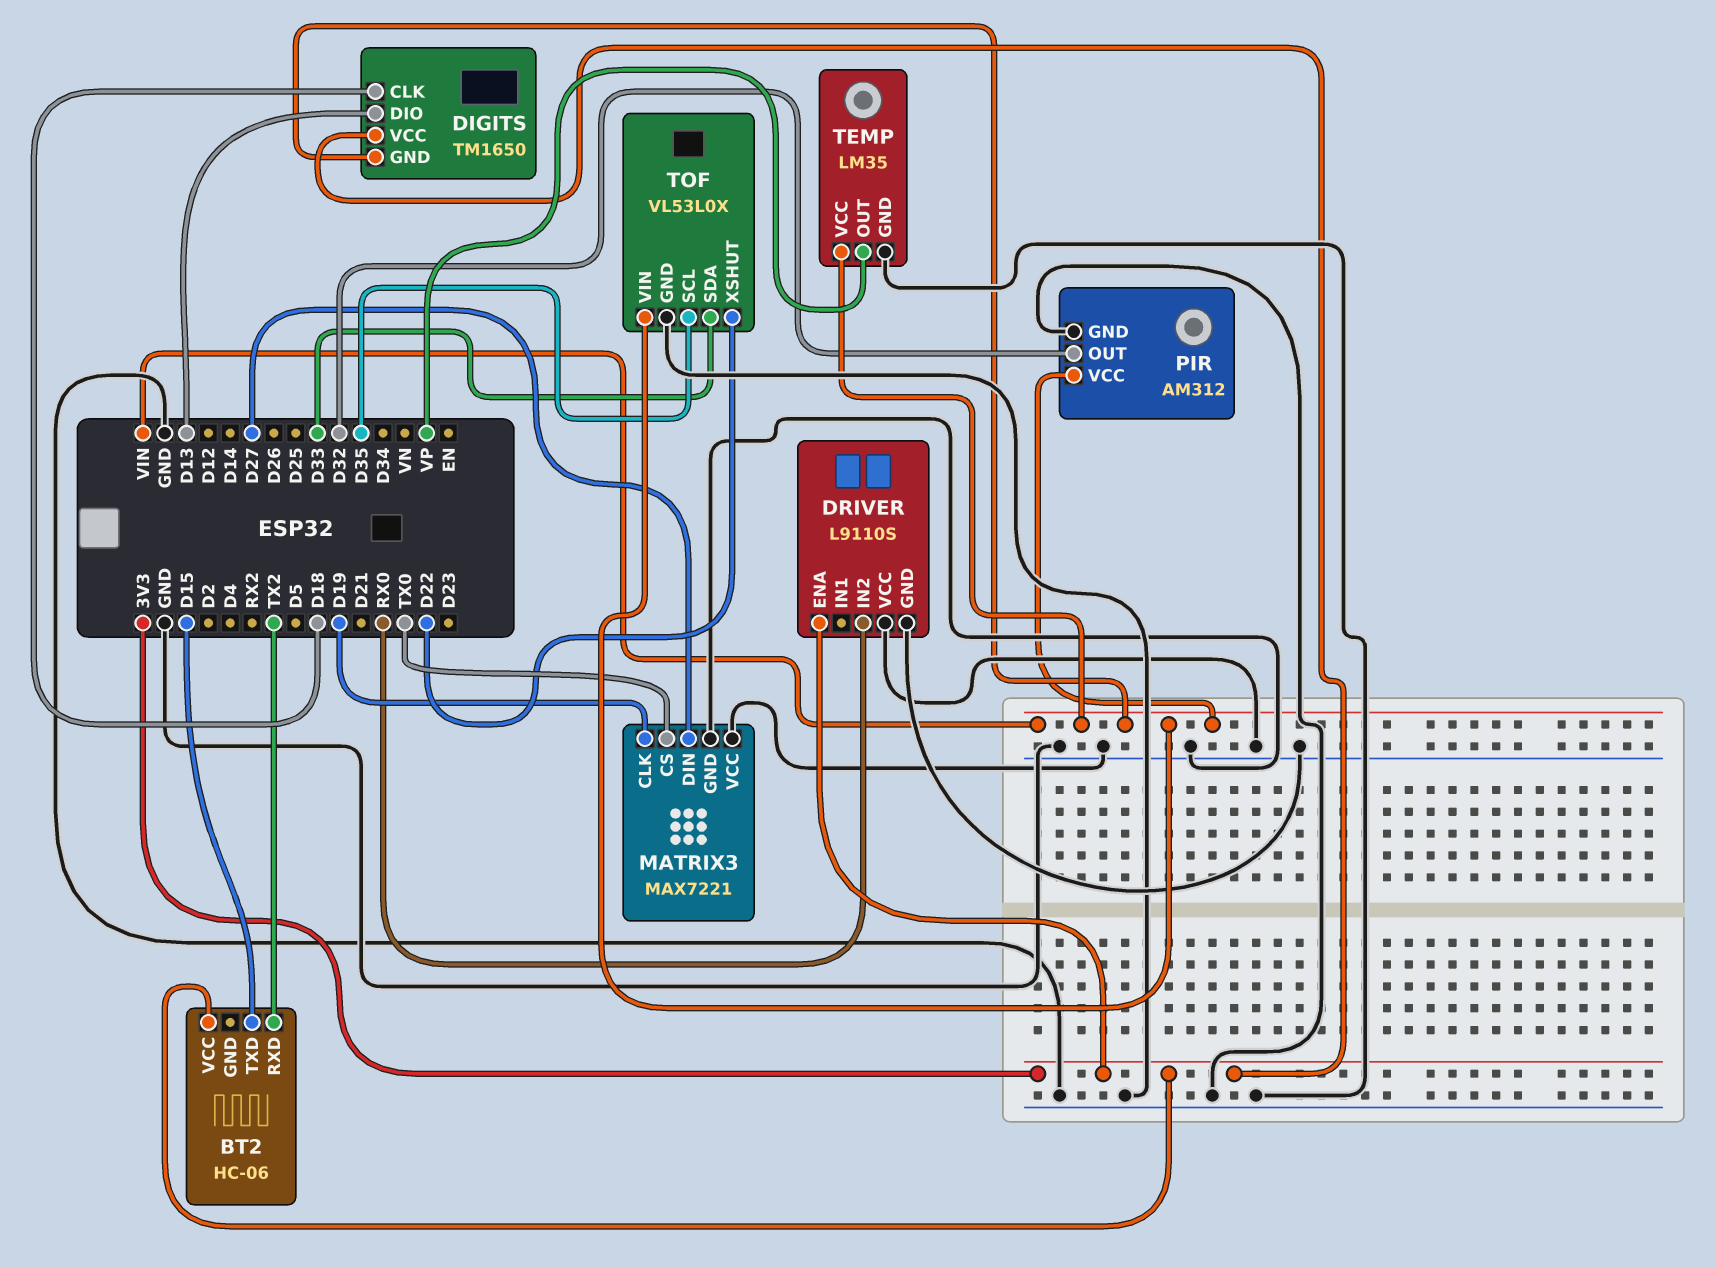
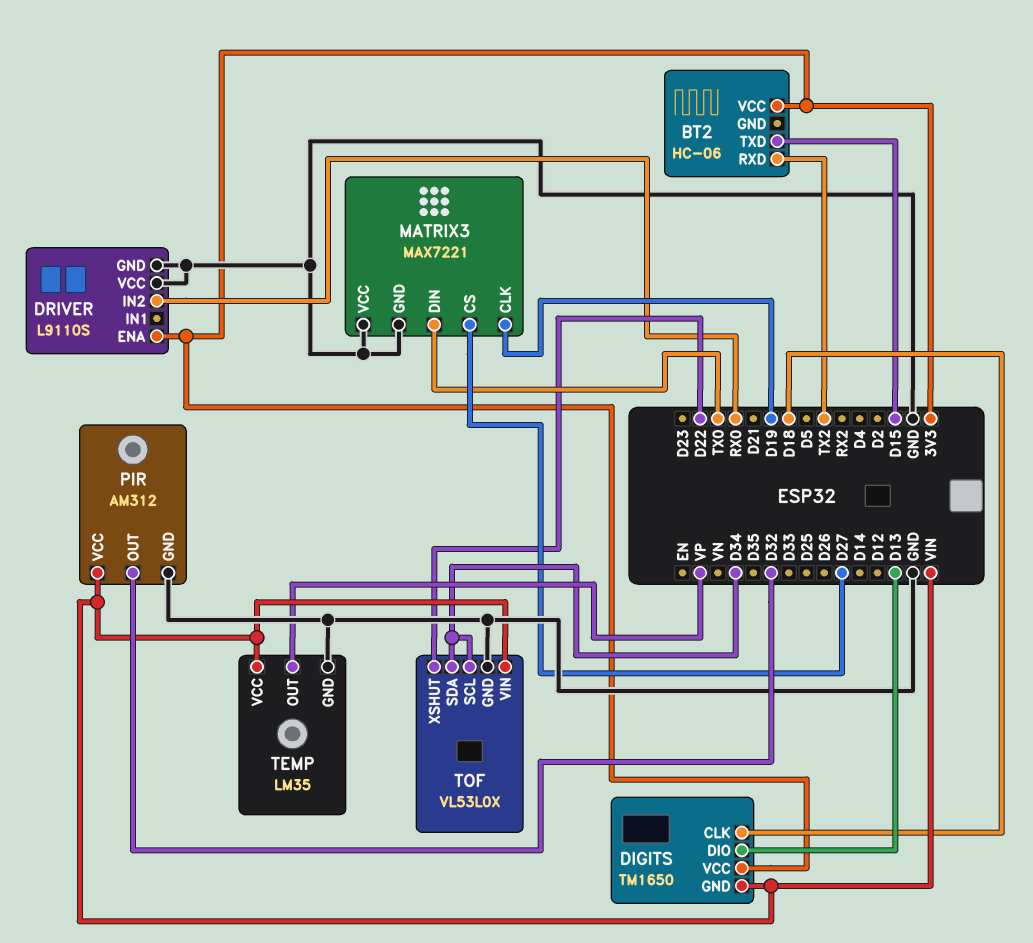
MATRIX3 pin CS: TX0 -> D27
MATRIX3 pin DIN: D27 -> TX0
TOF pin SCL: D35 -> D34
TOF pin SDA: D33 -> D34

